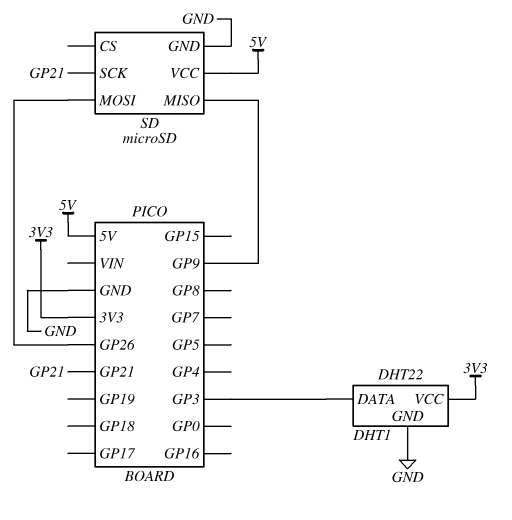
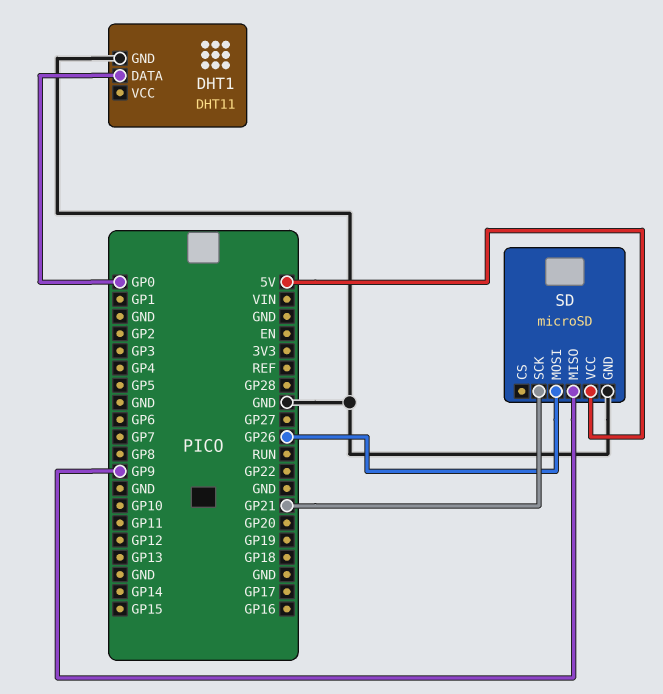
DHT1: DHT22 -> DHT11
DHT1 pin DATA: GP3 -> GP0
DHT1 pin VCC: 3V3 -> none

